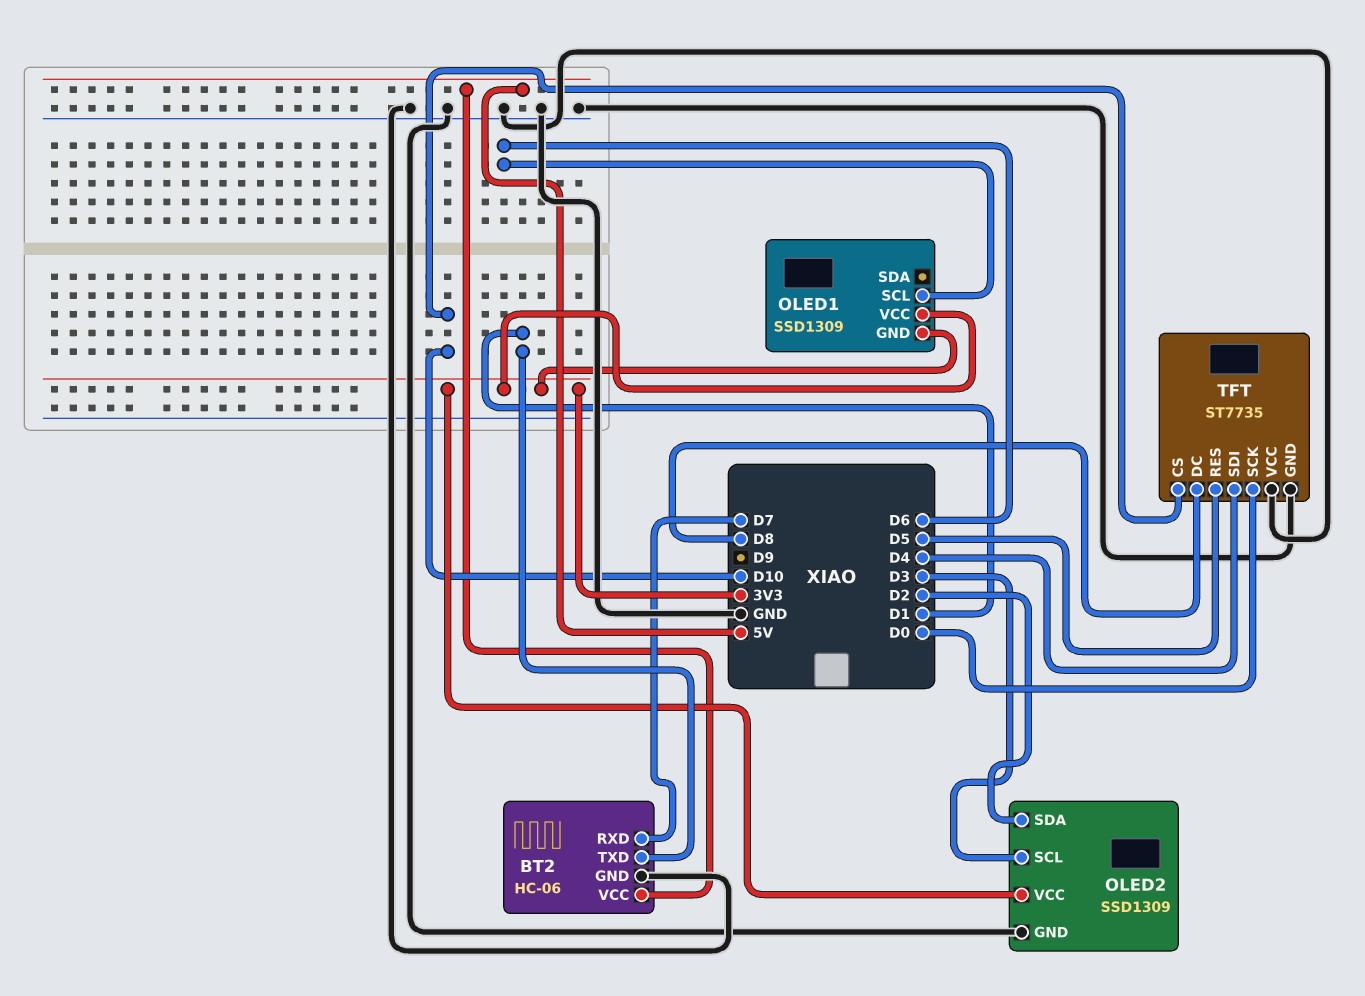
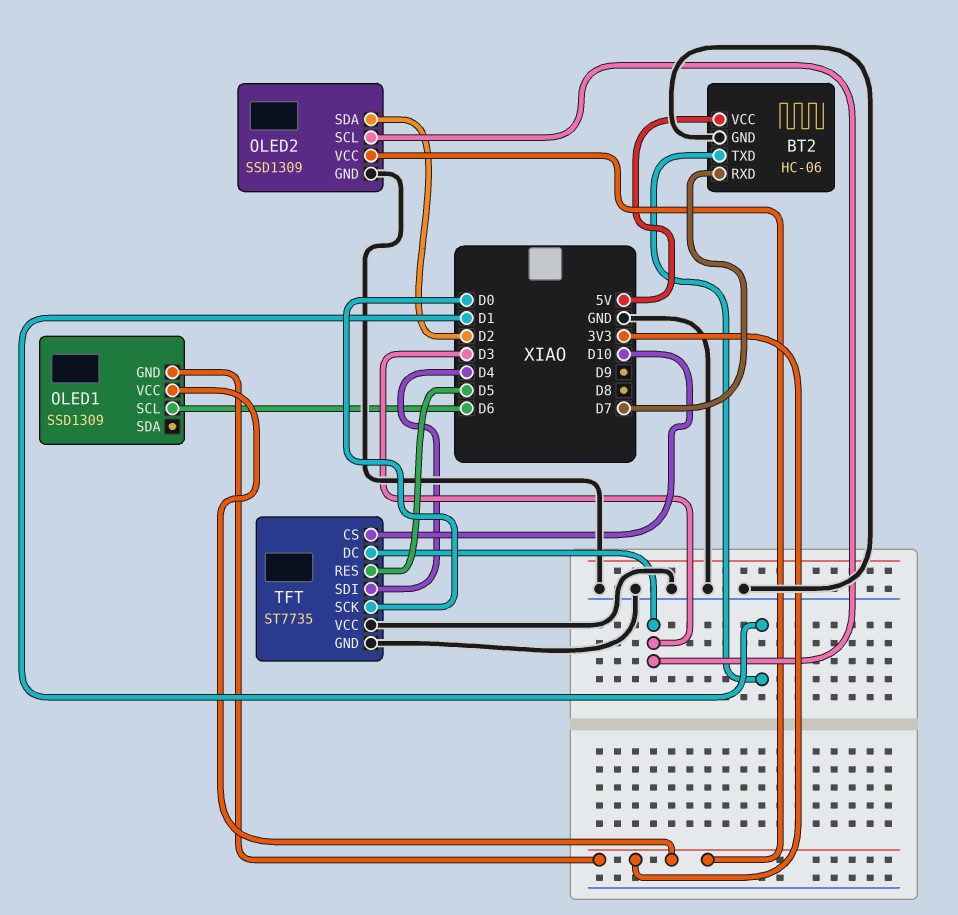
TFT pin DC: D8 -> D3

